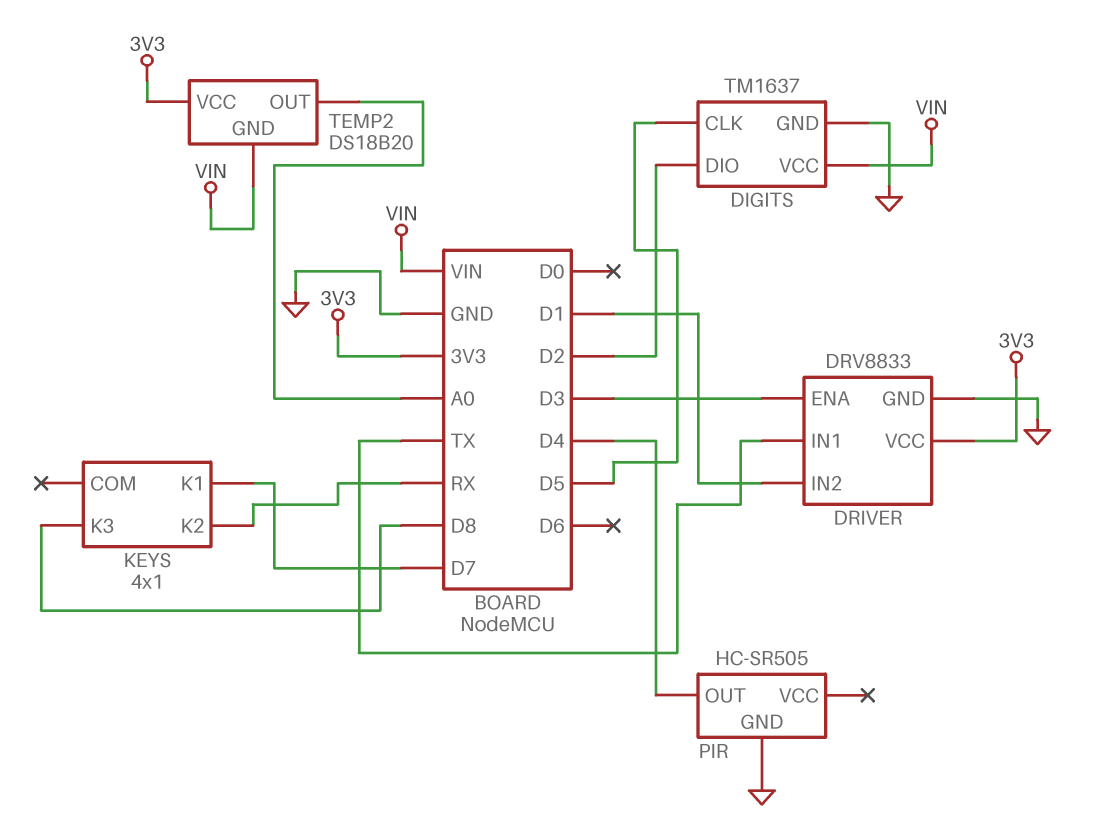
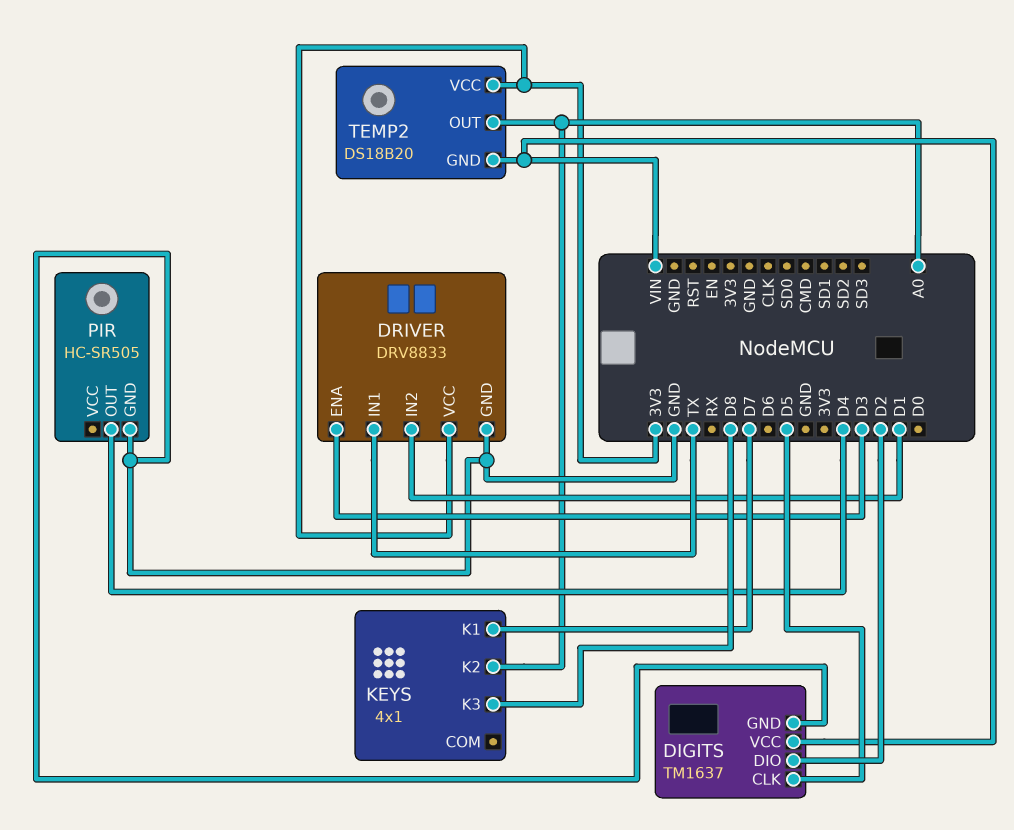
KEYS pin K2: RX -> A0

